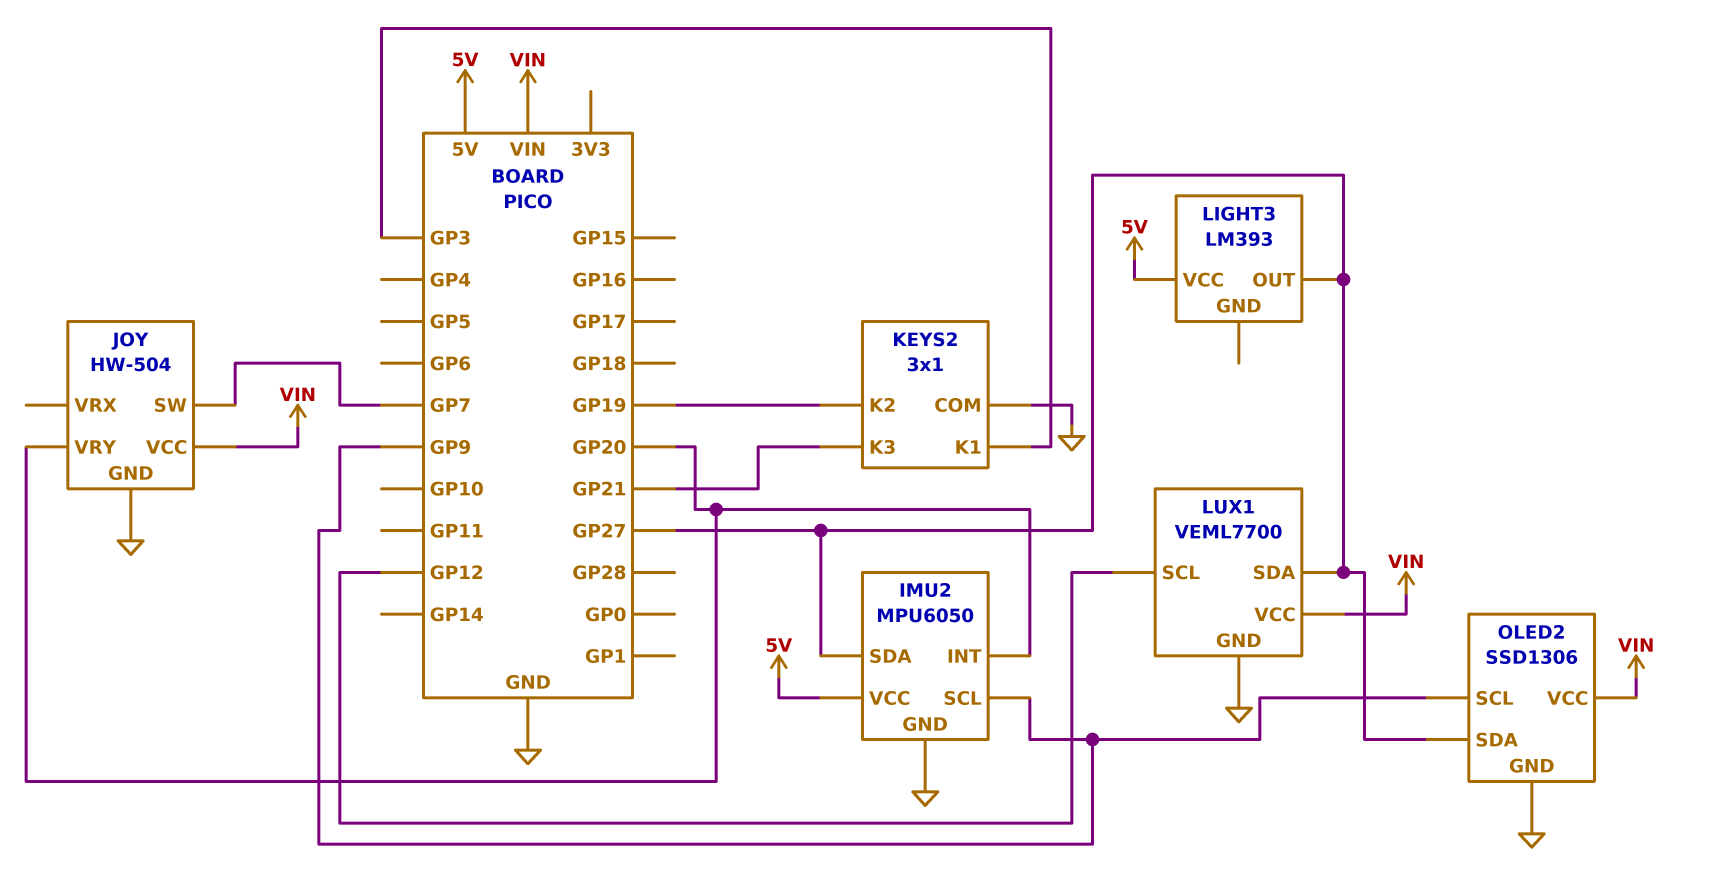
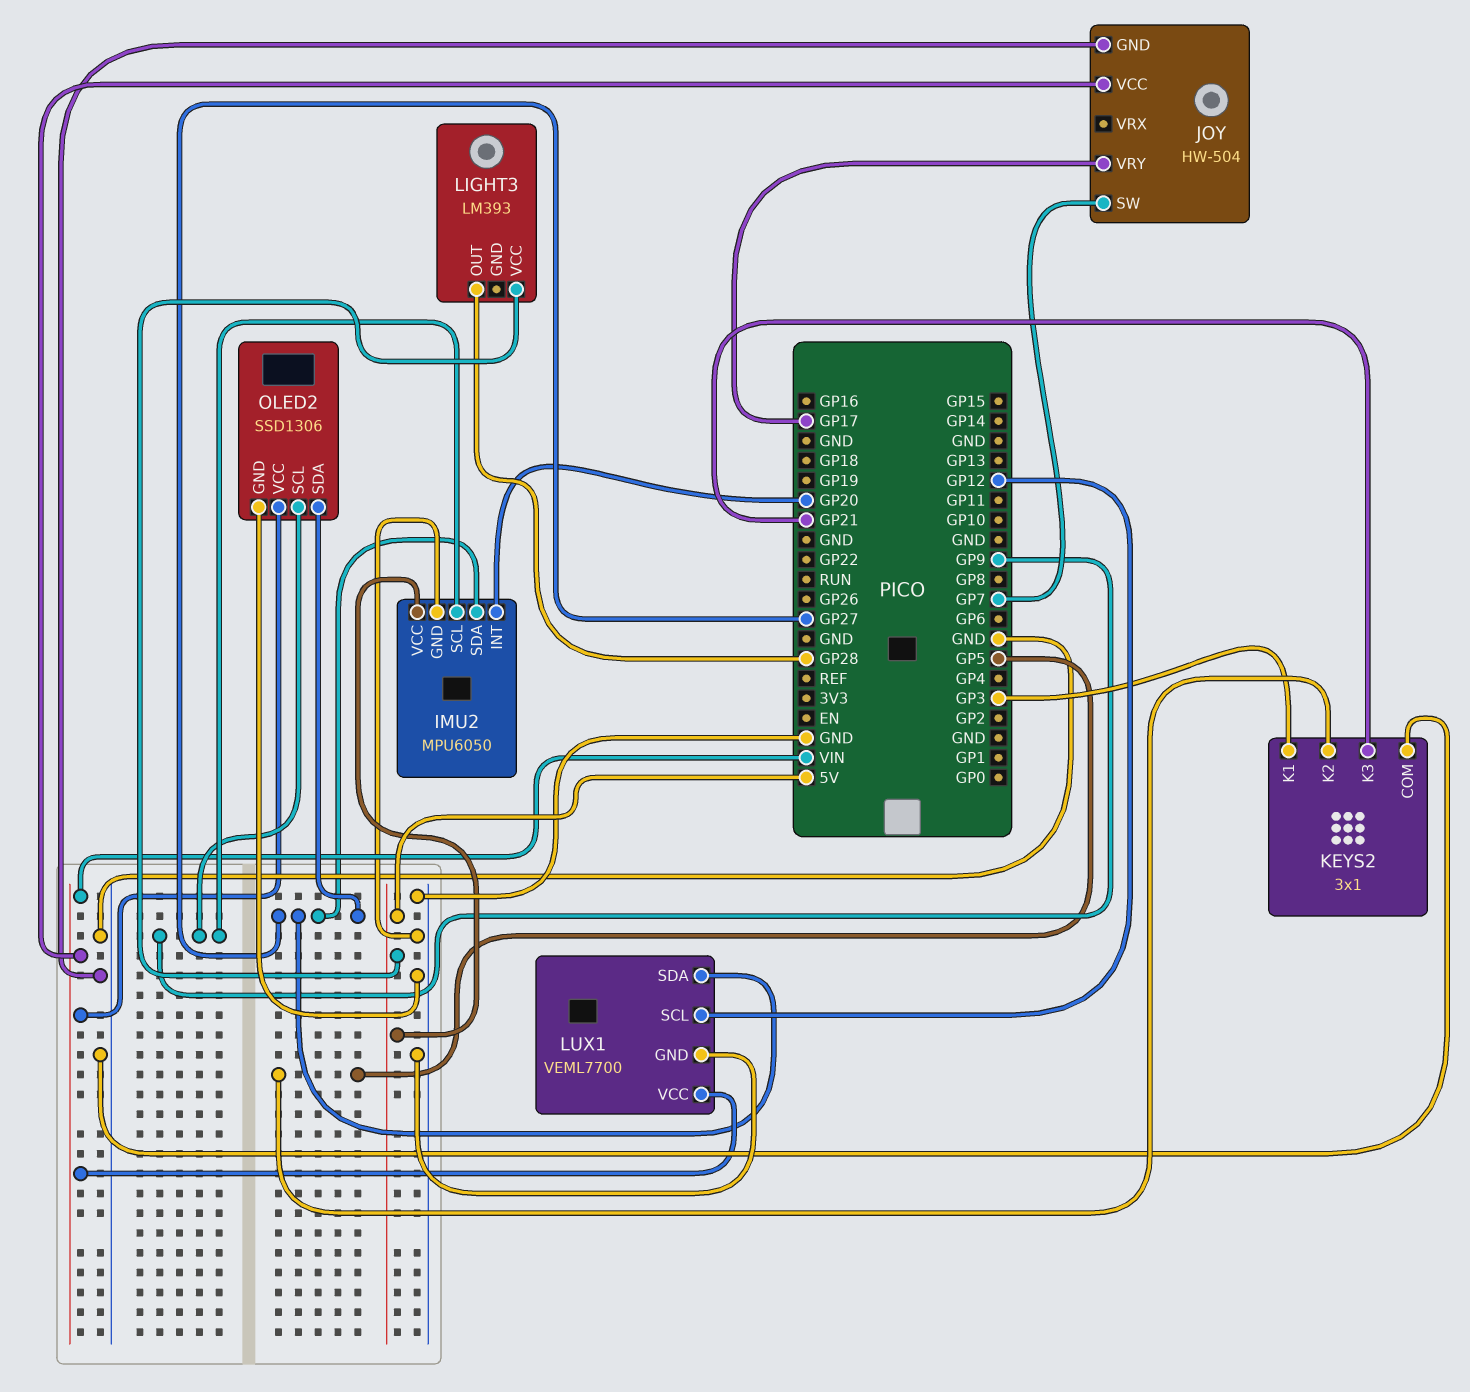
JOY pin VRY: GP20 -> GP17
KEYS2 pin K2: GP19 -> GP5
LIGHT3 pin OUT: GP27 -> GP28

